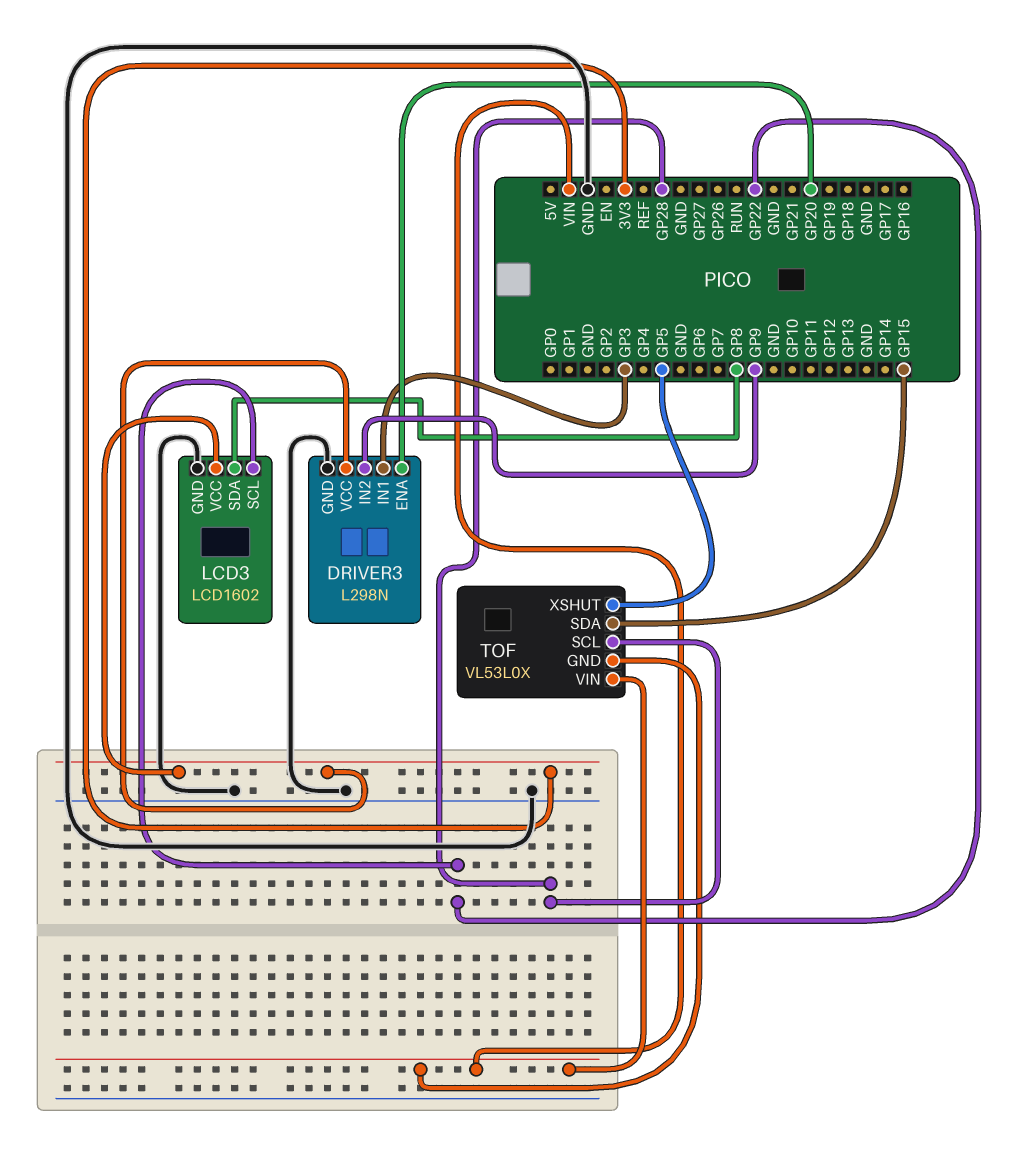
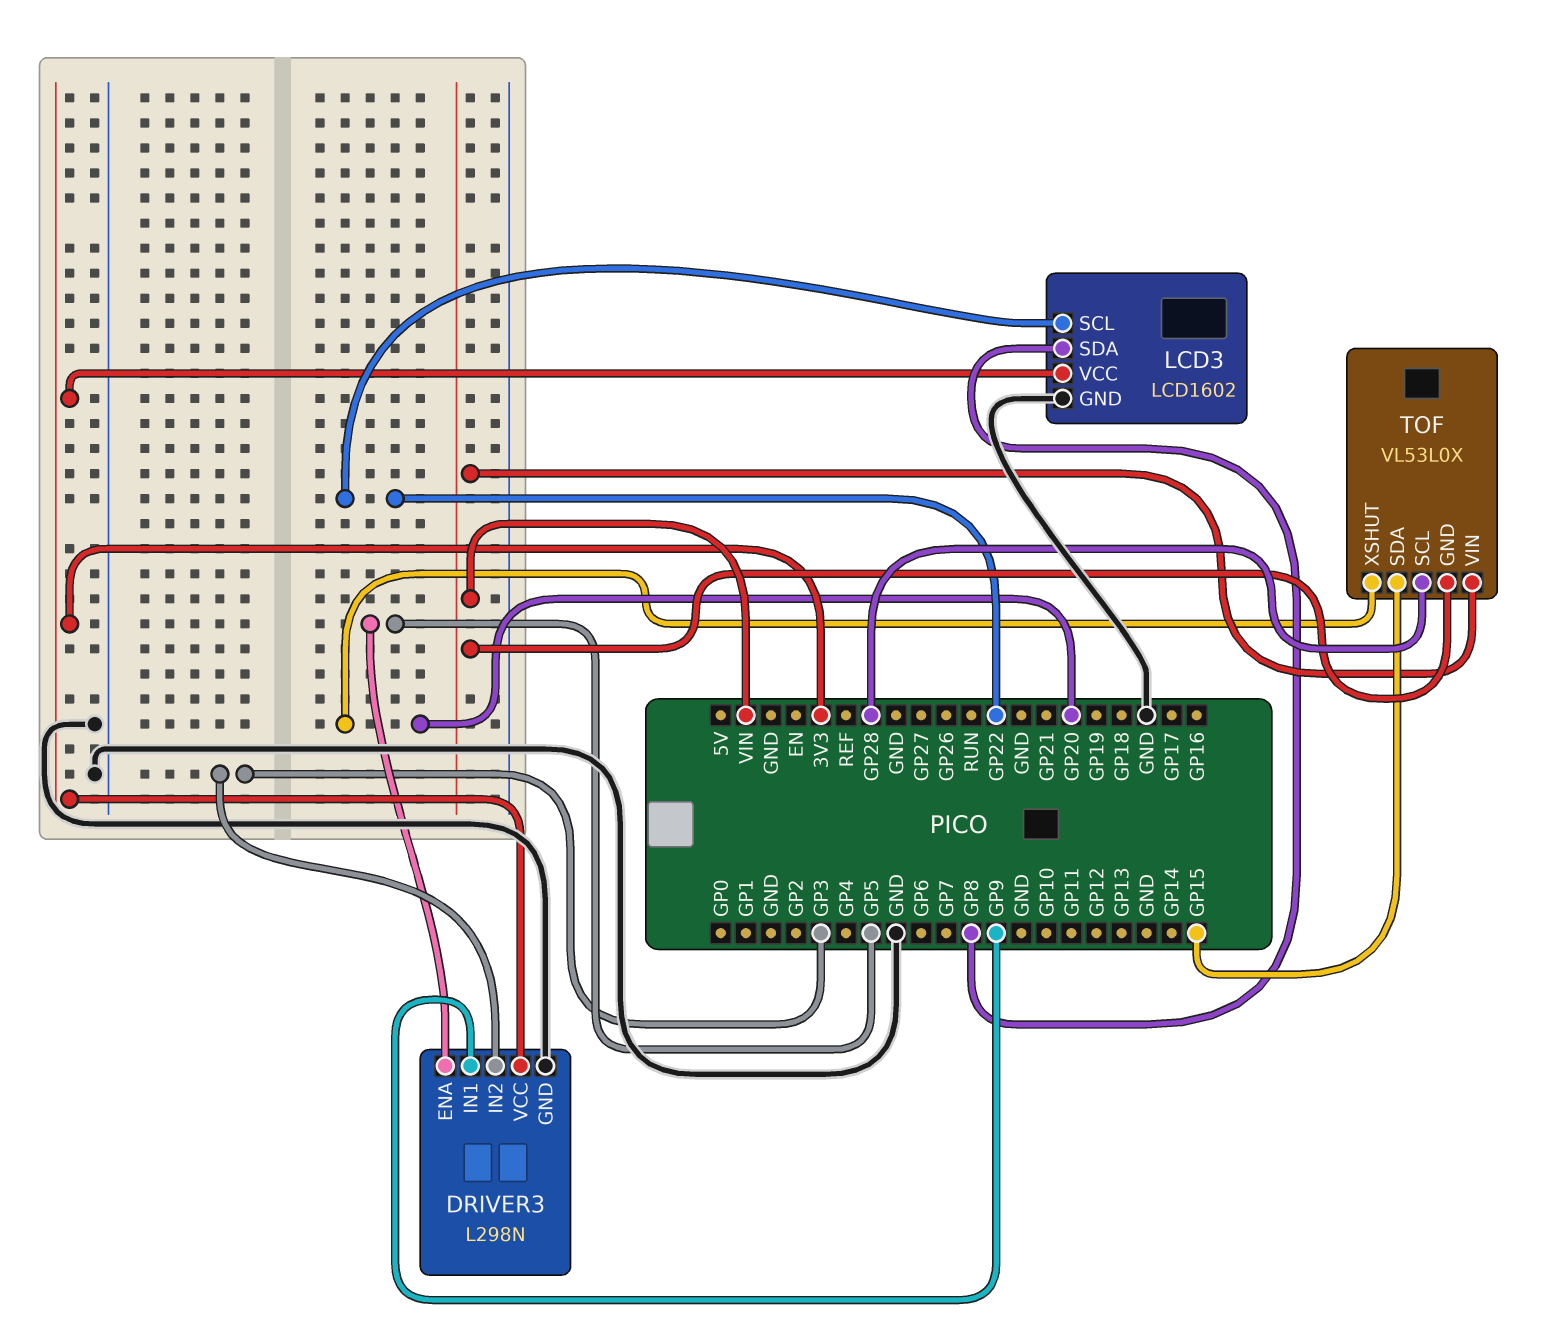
DRIVER3 pin ENA: GP20 -> GP5
DRIVER3 pin IN1: GP3 -> GP9
DRIVER3 pin IN2: GP9 -> GP3
TOF pin XSHUT: GP5 -> GP20

